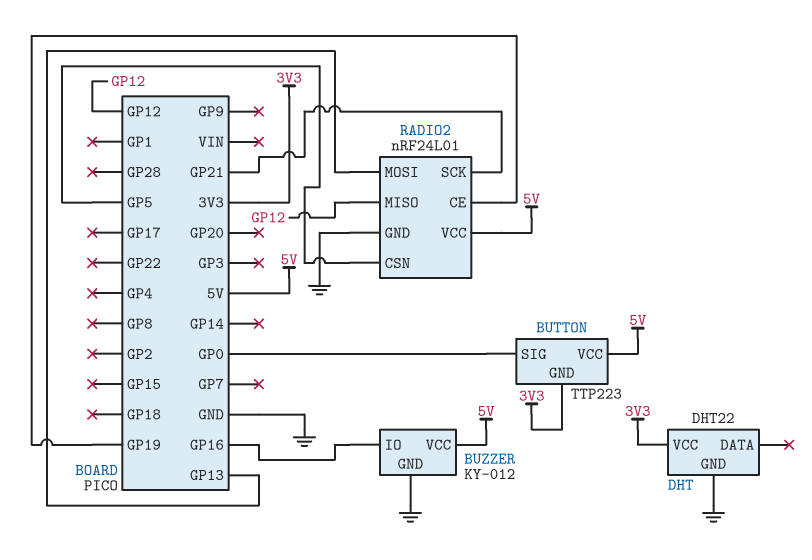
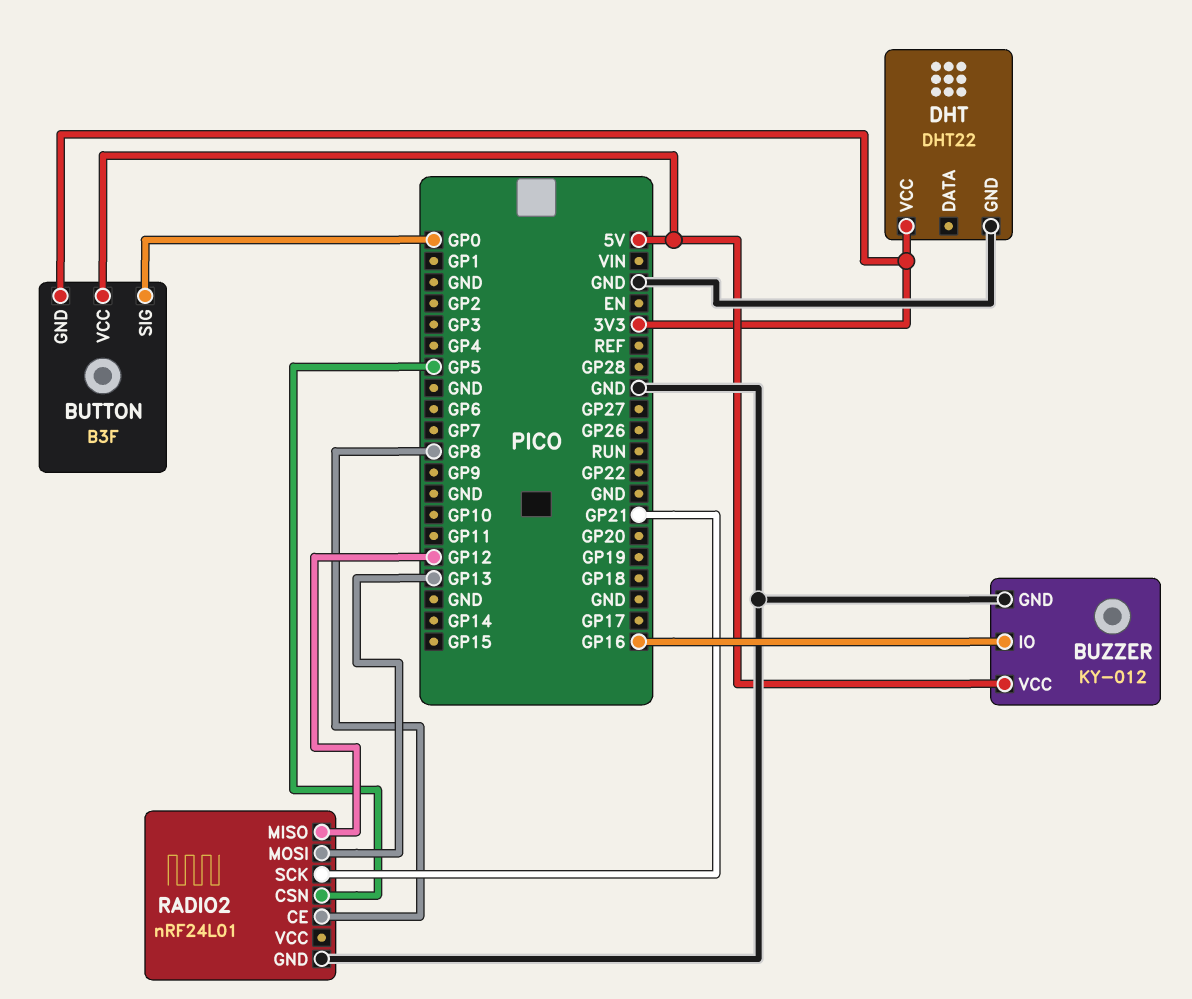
BUTTON: TTP223 -> B3F
RADIO2 pin CE: GP19 -> GP8
RADIO2 pin VCC: 5V -> none

